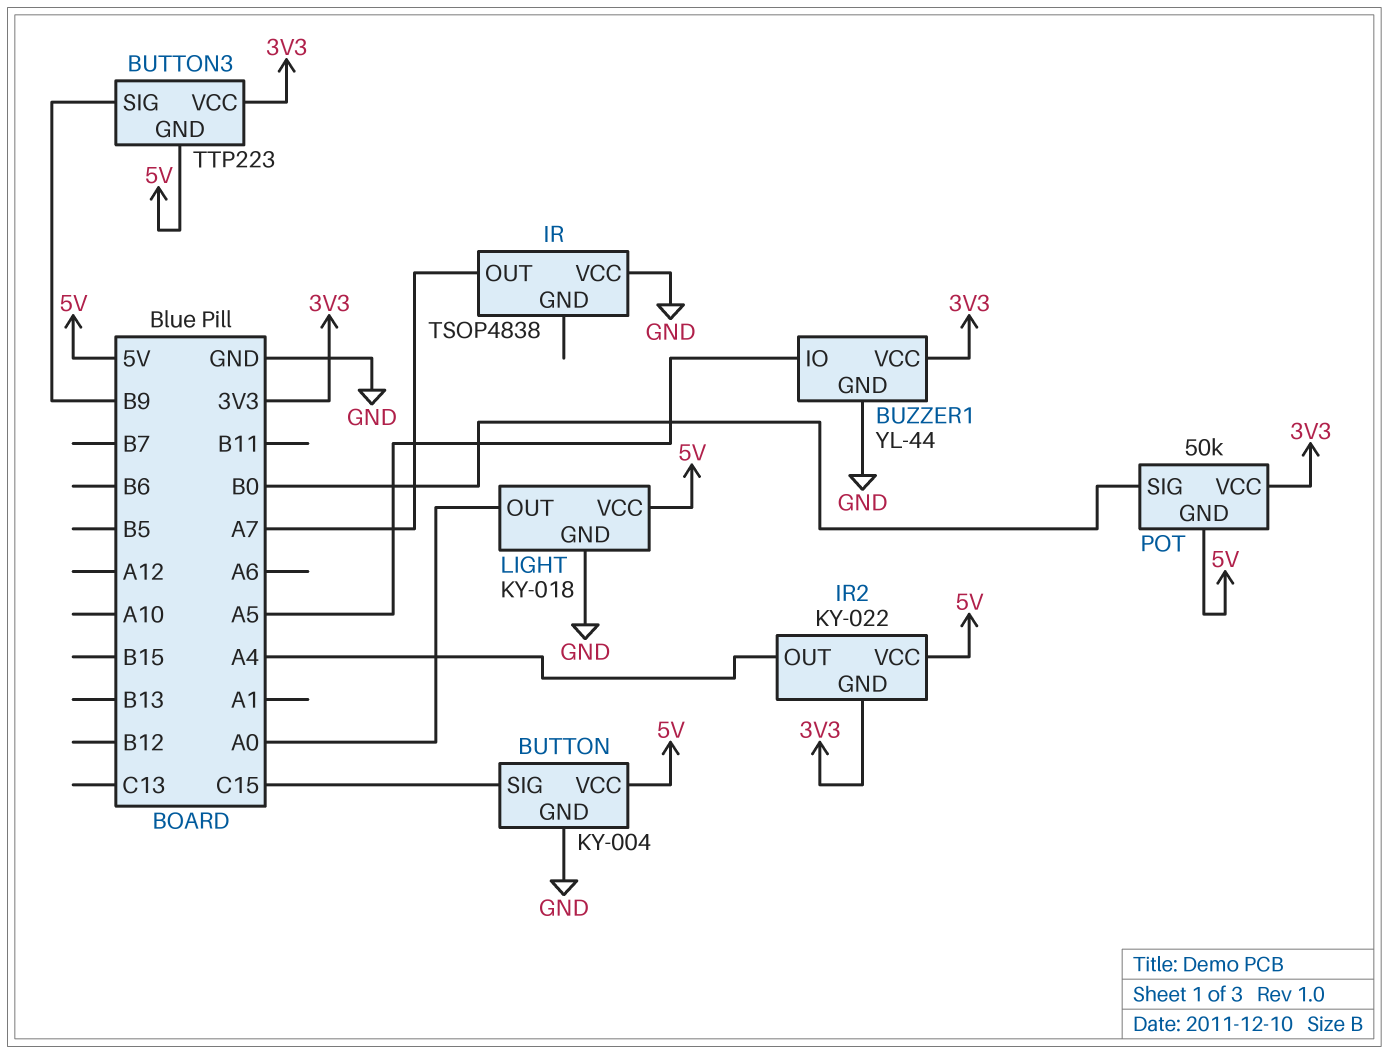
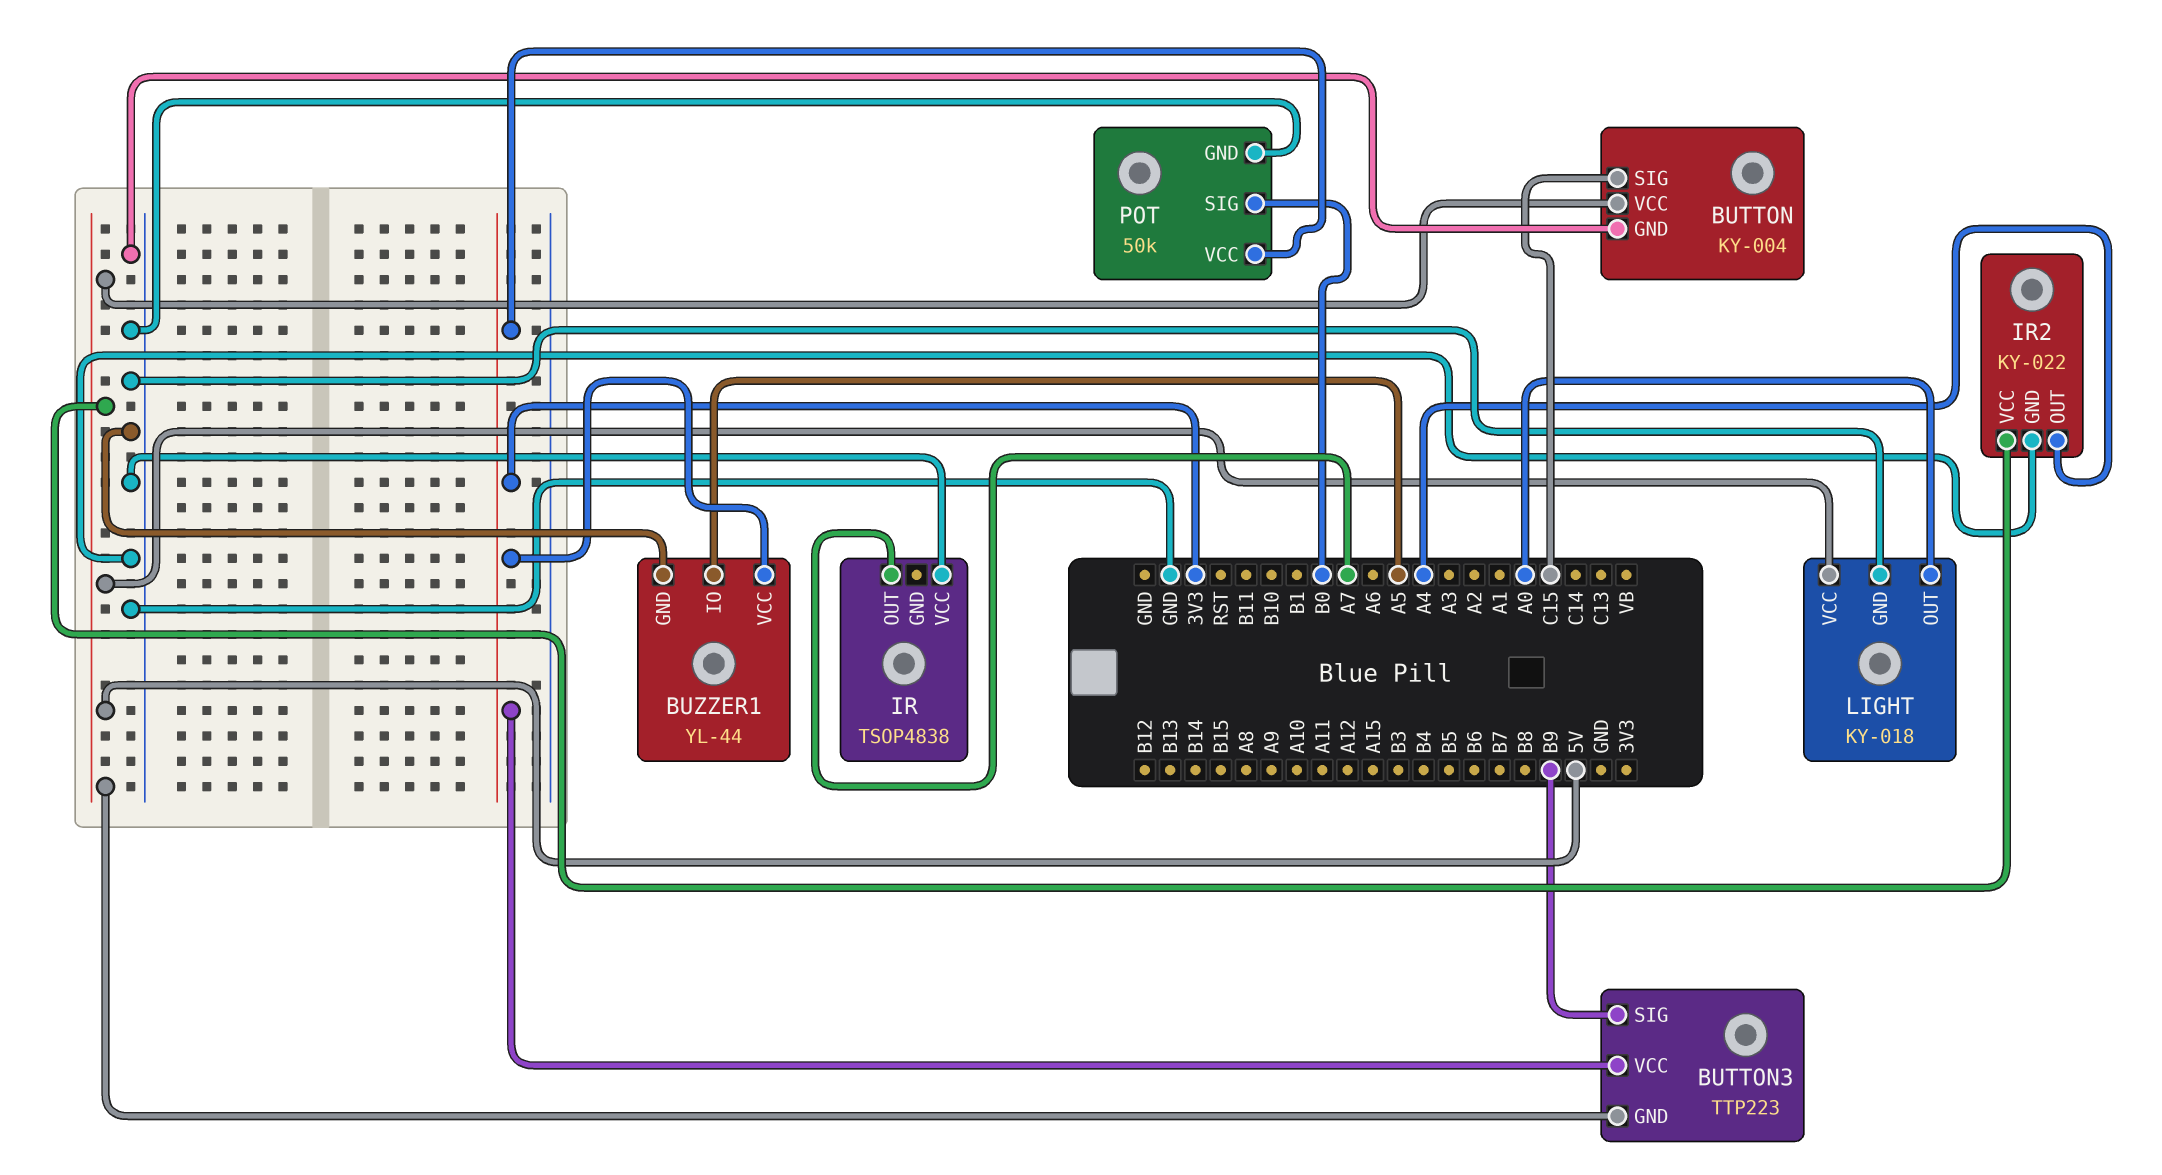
IR2 pin GND: 3V3 -> GND
POT pin GND: 5V -> GND

